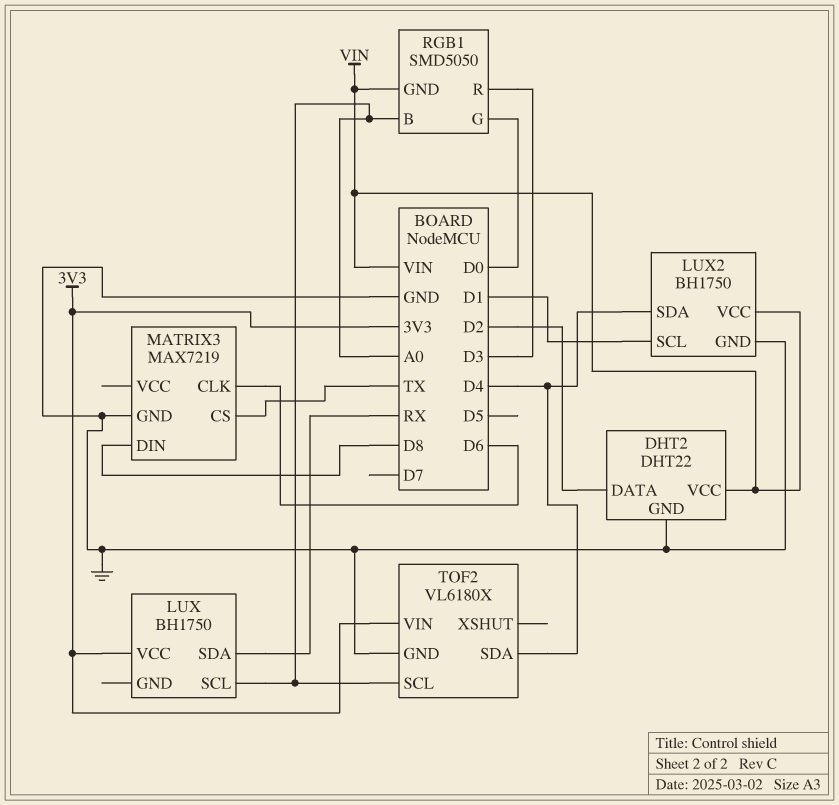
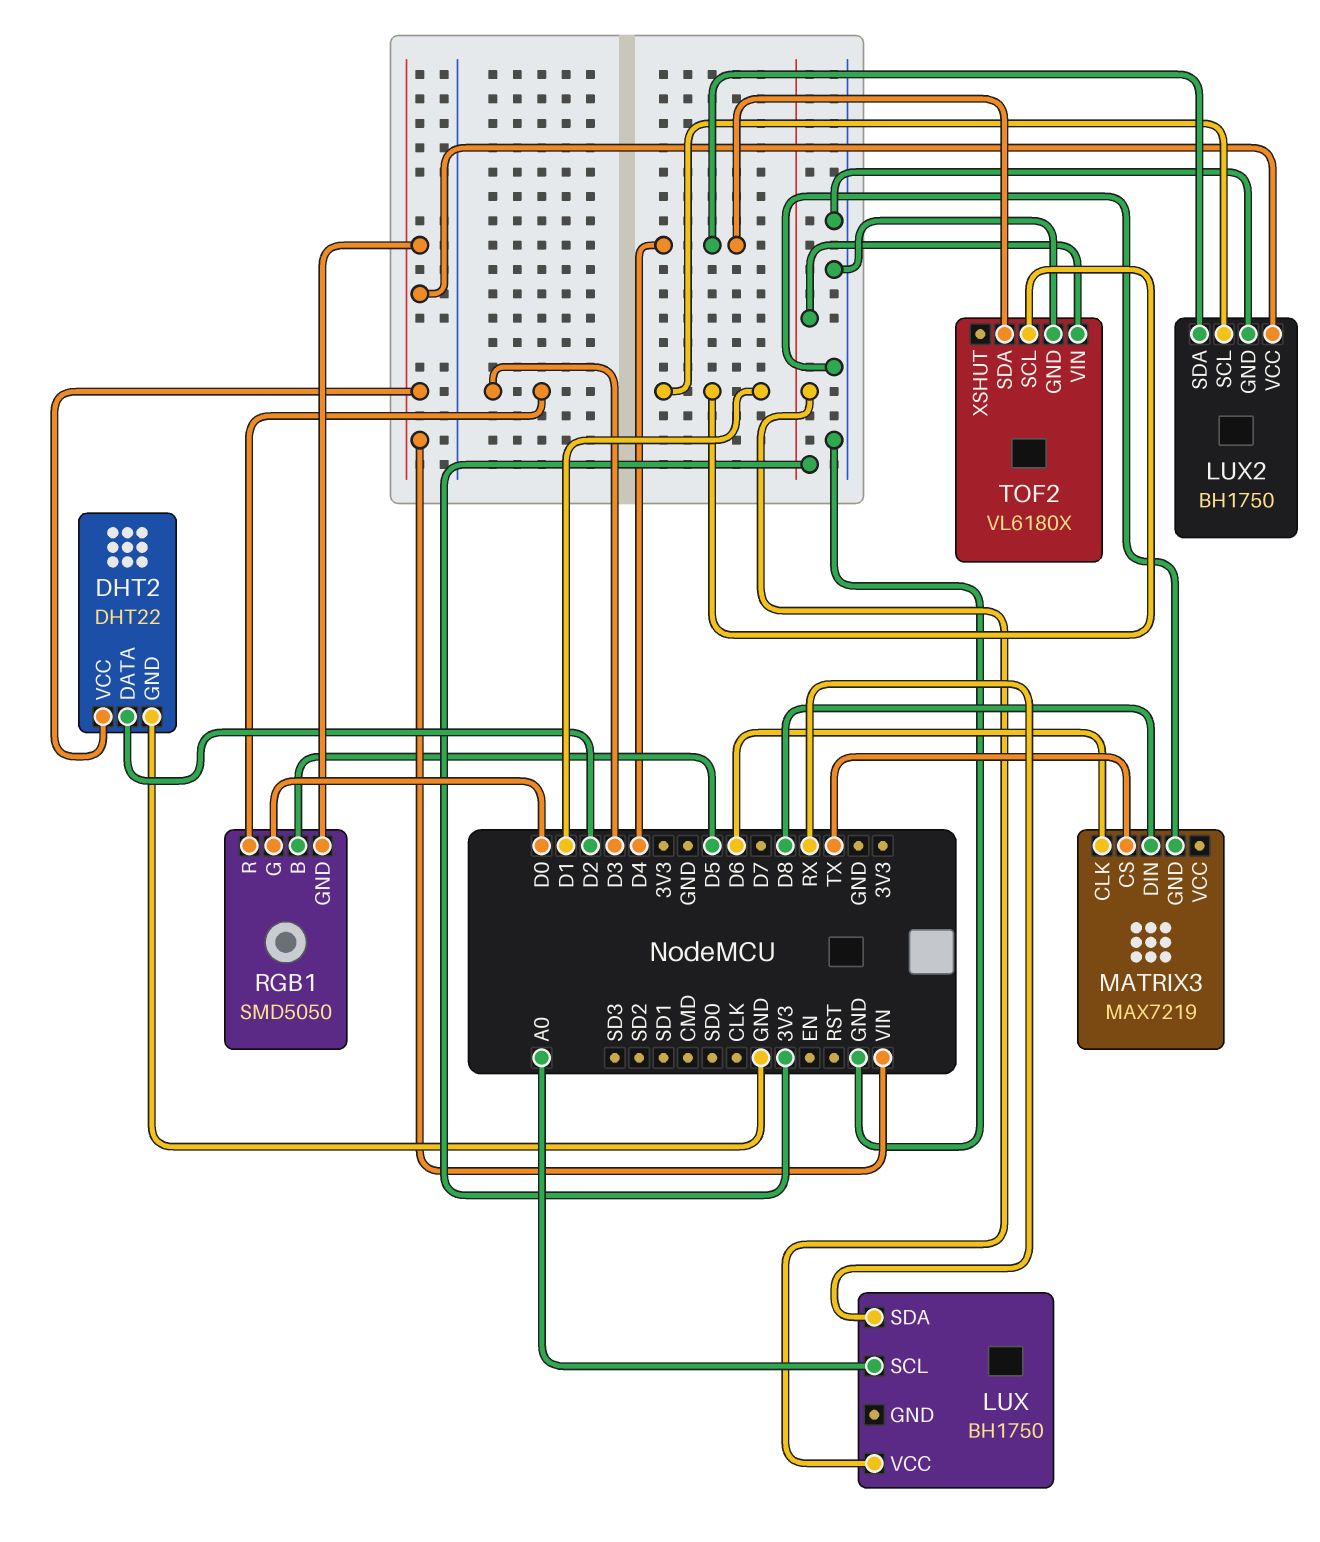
RGB1 pin B: A0 -> D5
TOF2 pin SCL: A0 -> D1

